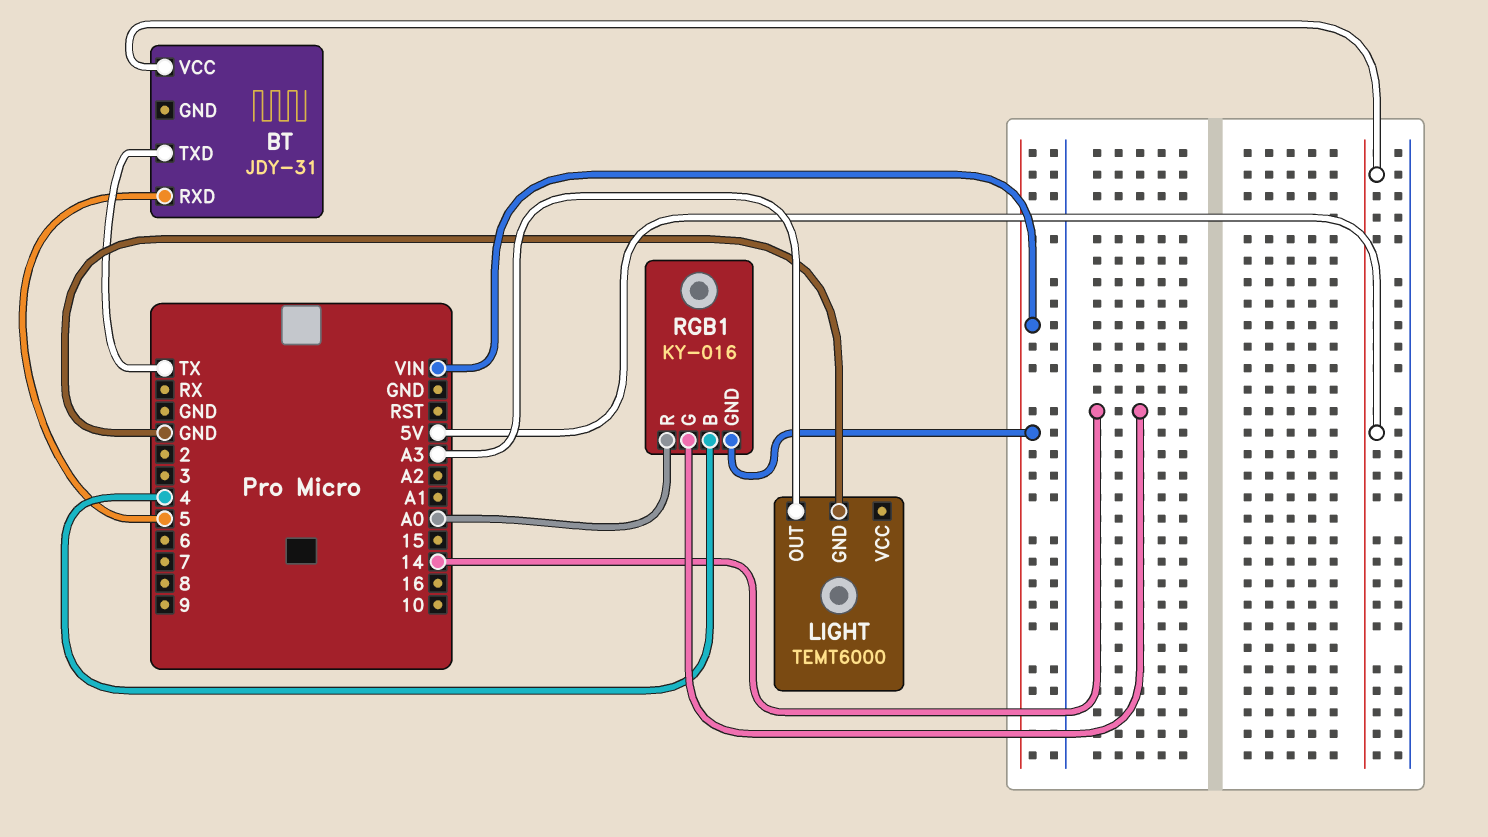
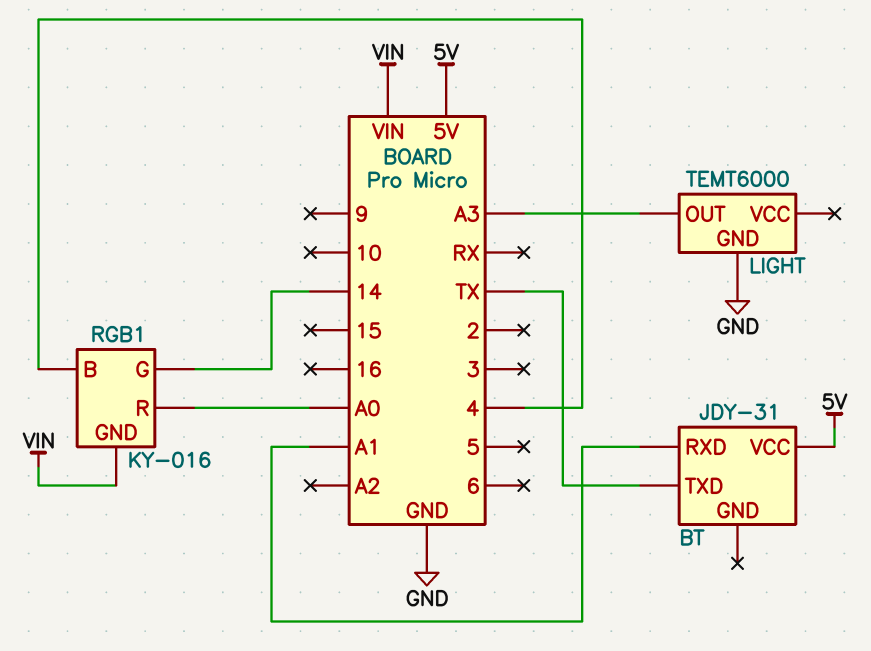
BT pin RXD: 5 -> A1

